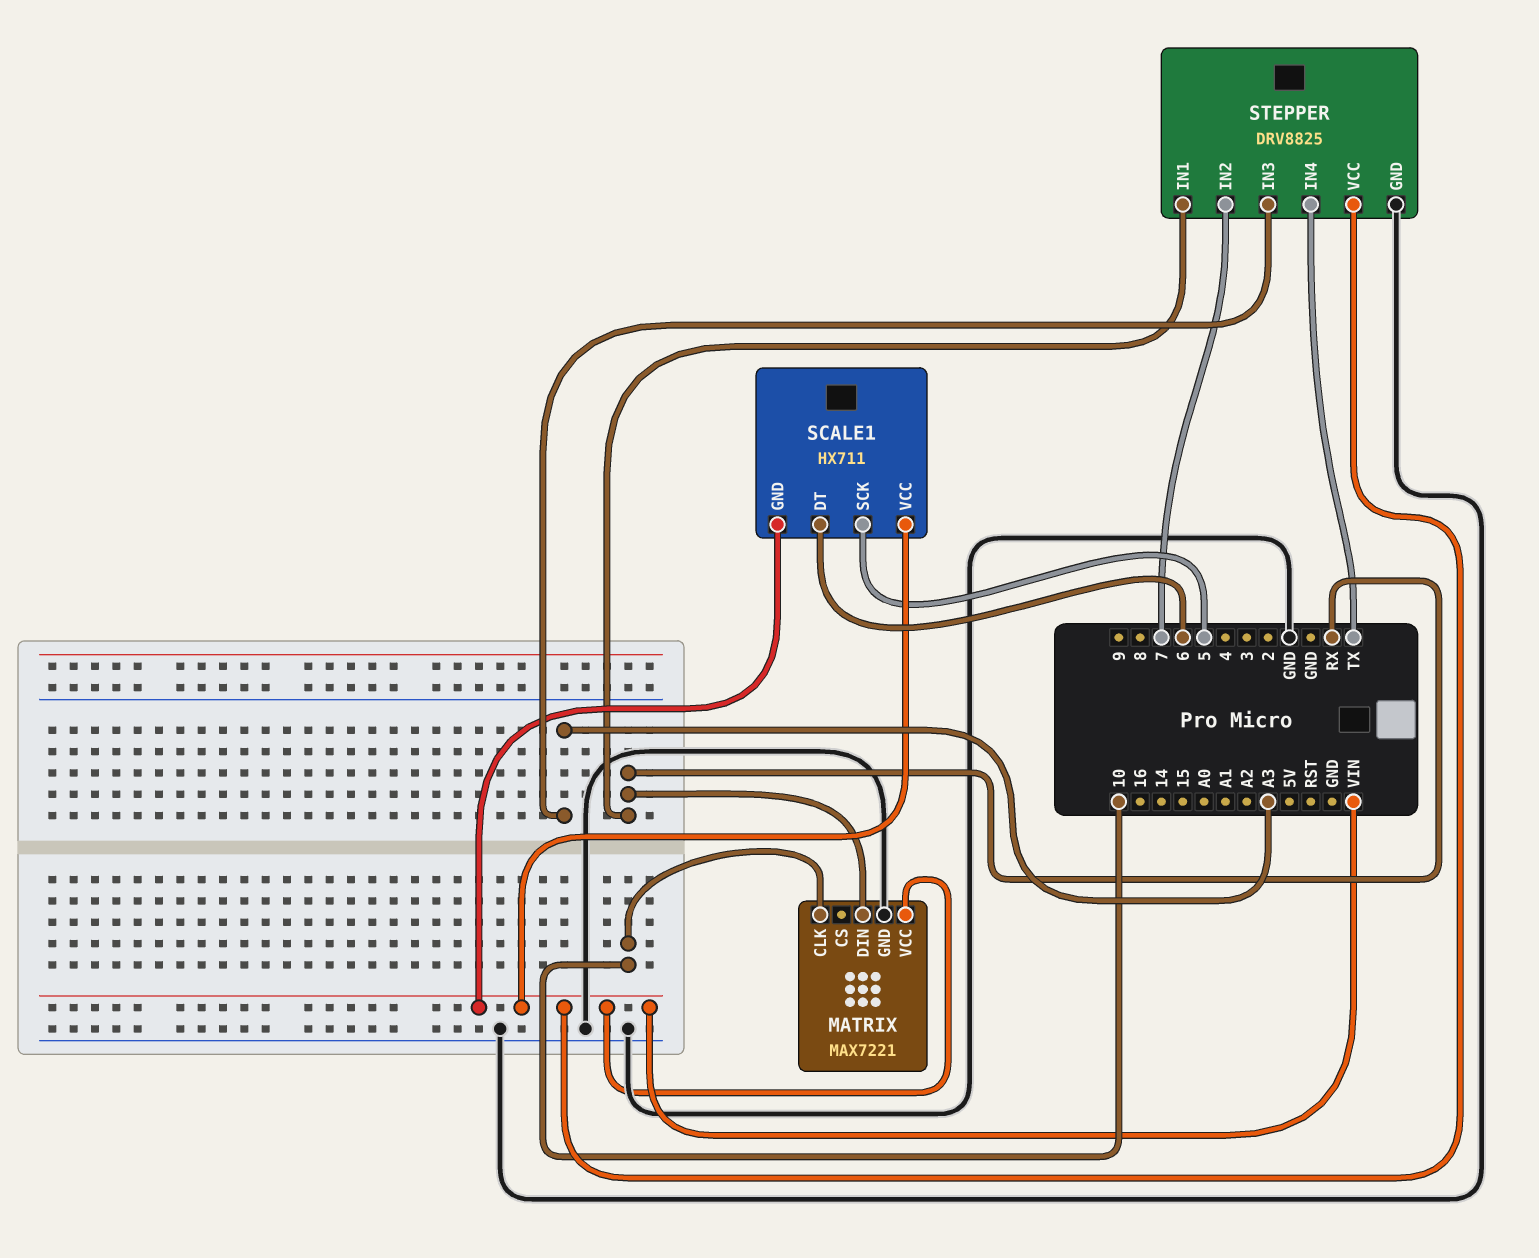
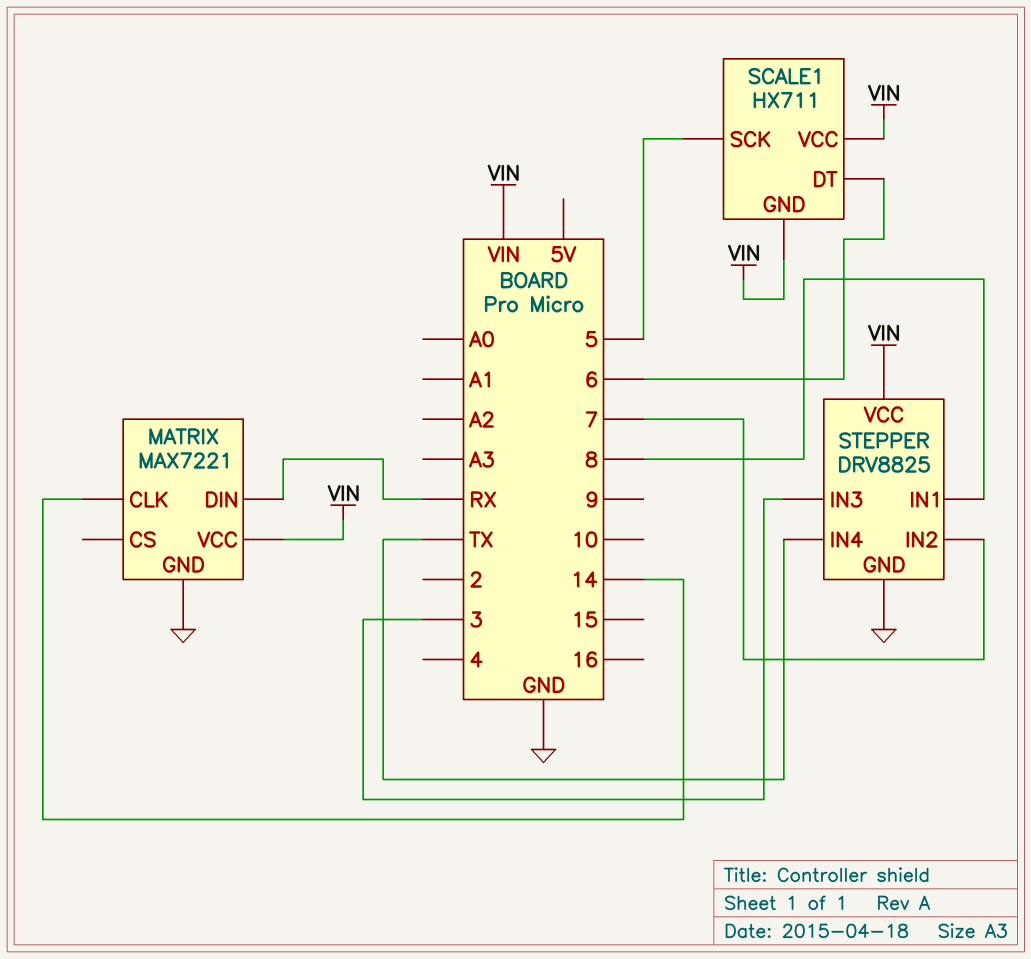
MATRIX pin CLK: 10 -> 14
STEPPER pin IN1: RX -> 8
STEPPER pin IN3: A3 -> 3

